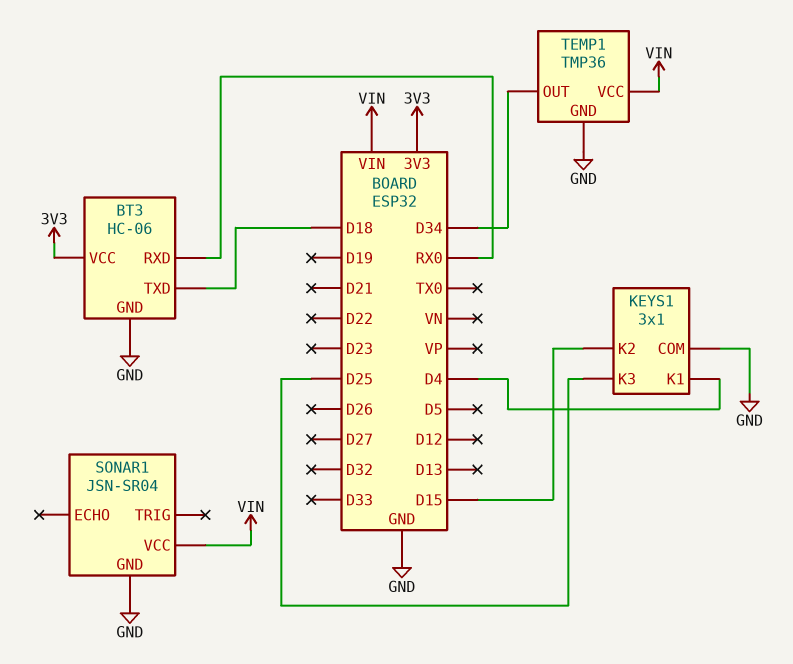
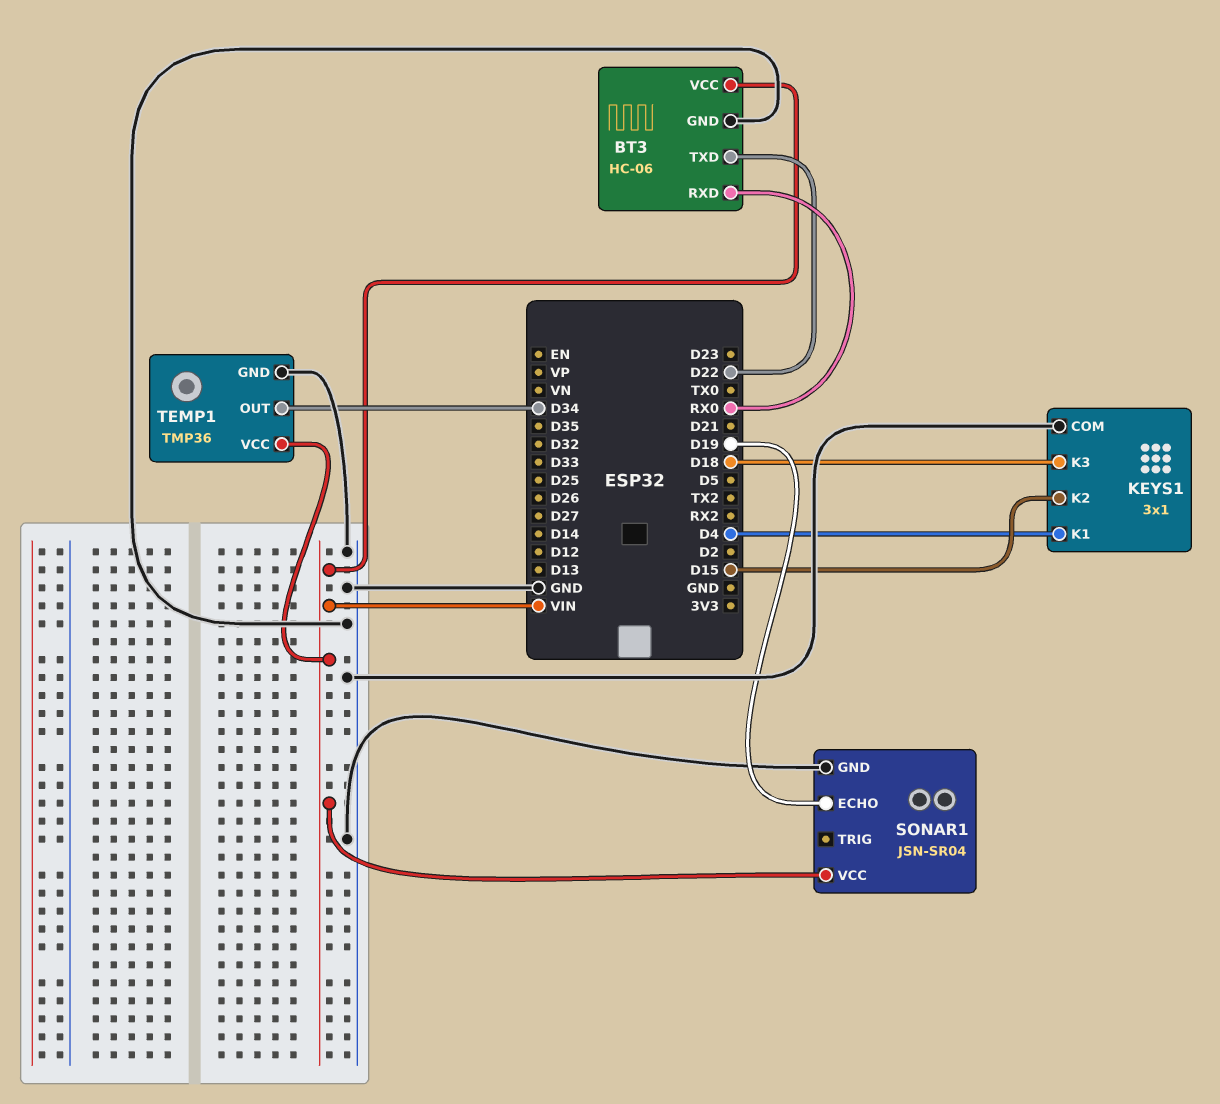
BT3 pin TXD: D18 -> D22
BT3 pin VCC: 3V3 -> VIN
KEYS1 pin K3: D25 -> D18
SONAR1 pin ECHO: none -> D19

